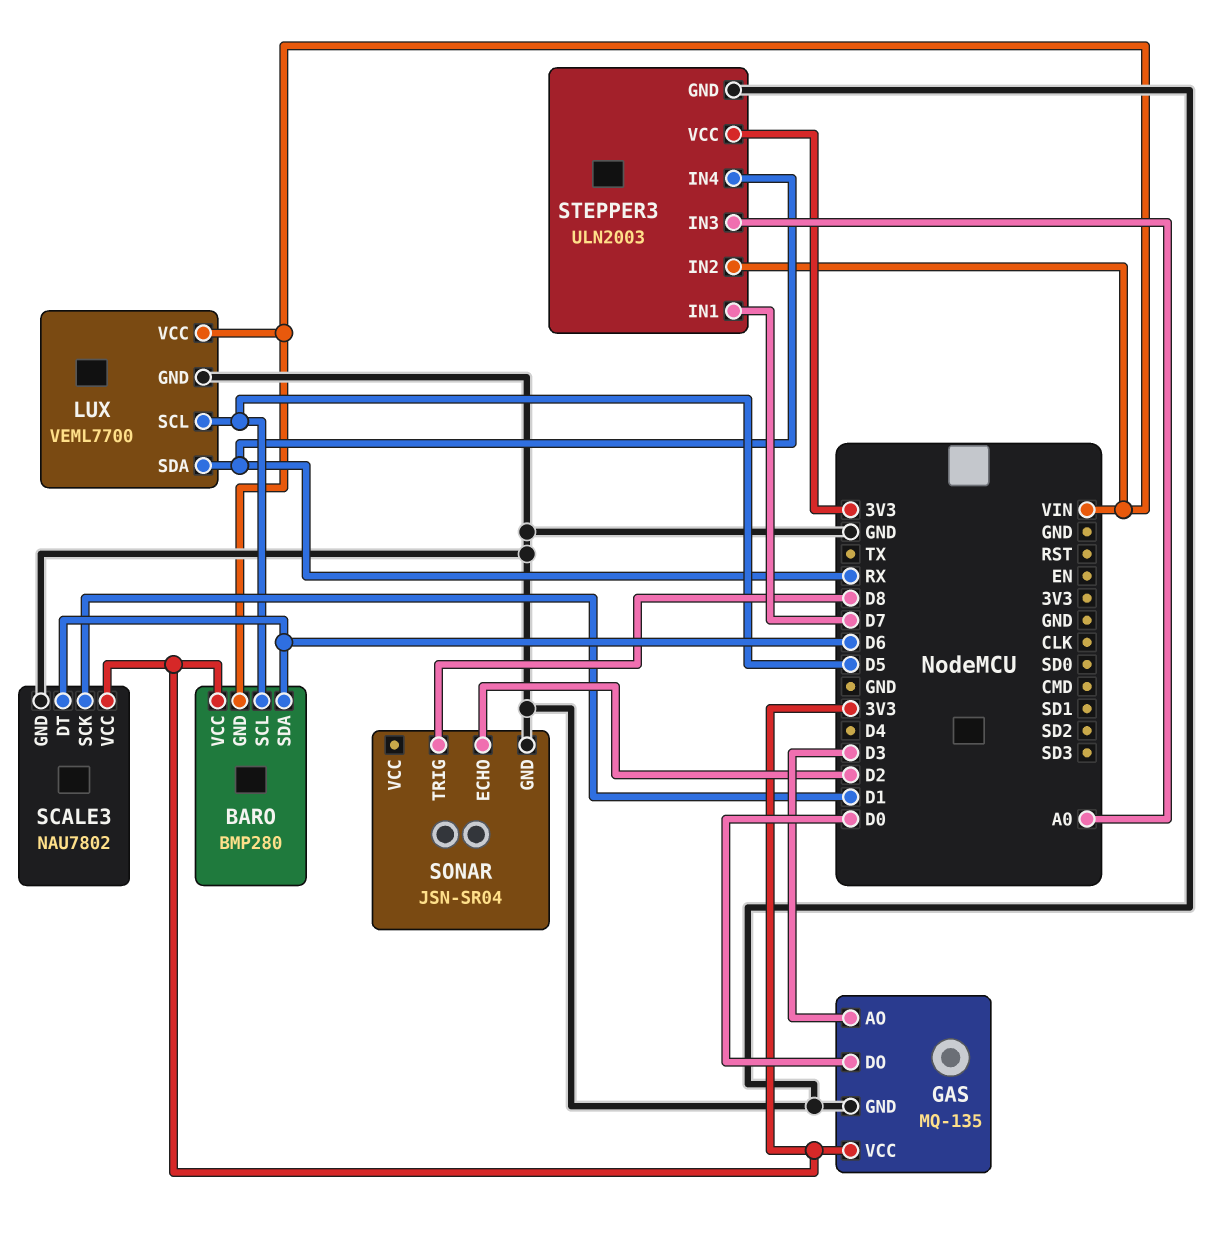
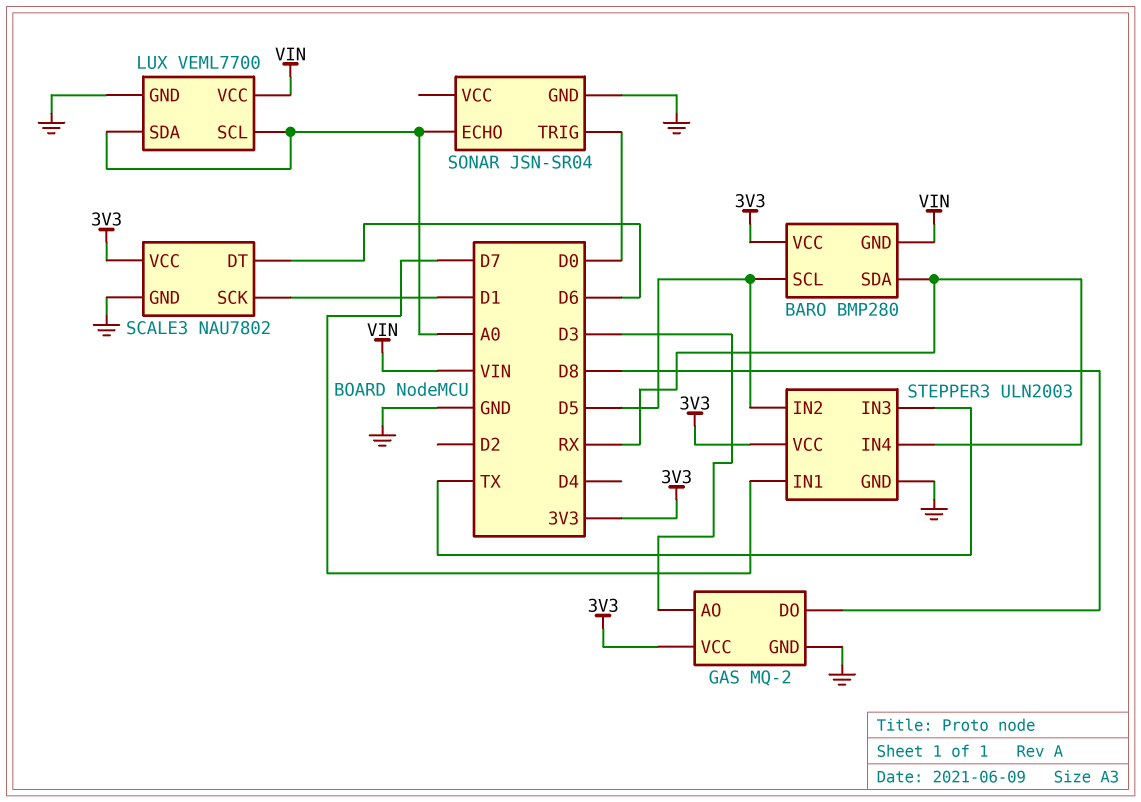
BARO pin SDA: D6 -> RX
GAS: MQ-135 -> MQ-2
GAS pin DO: D0 -> D8
LUX pin SCL: D5 -> A0
LUX pin SDA: RX -> A0
SONAR pin ECHO: D2 -> A0
SONAR pin TRIG: D8 -> D0
STEPPER3 pin IN2: VIN -> D5
STEPPER3 pin IN3: A0 -> TX

